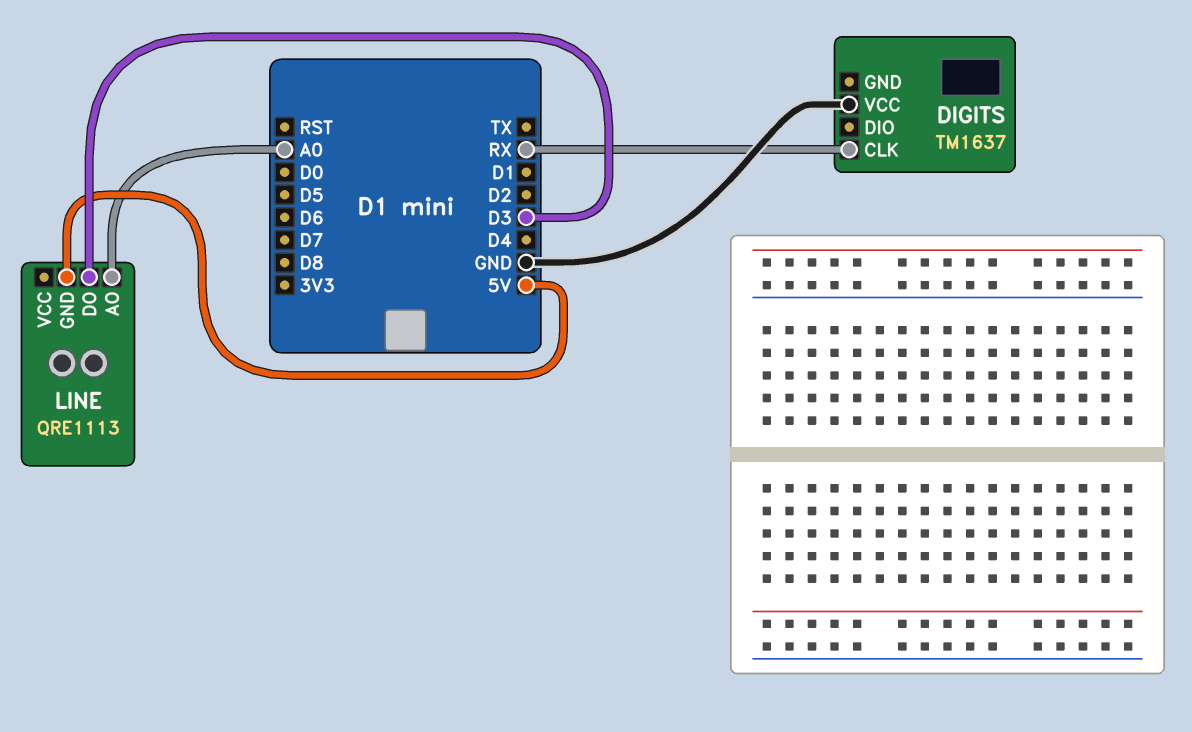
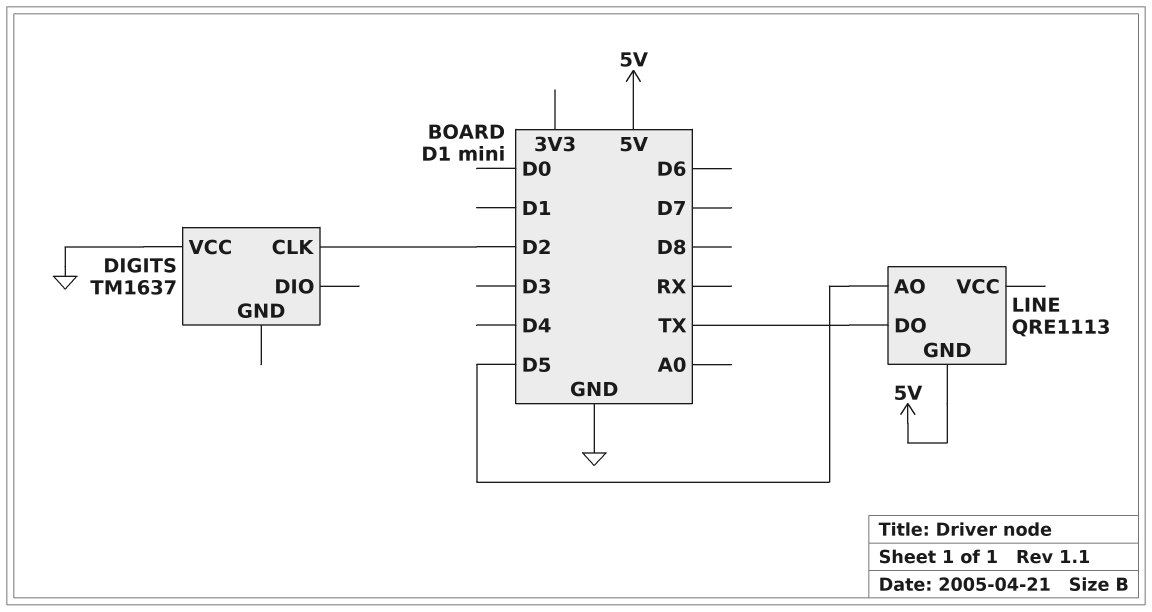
DIGITS pin CLK: RX -> D2
LINE pin AO: A0 -> D5
LINE pin DO: D3 -> TX

